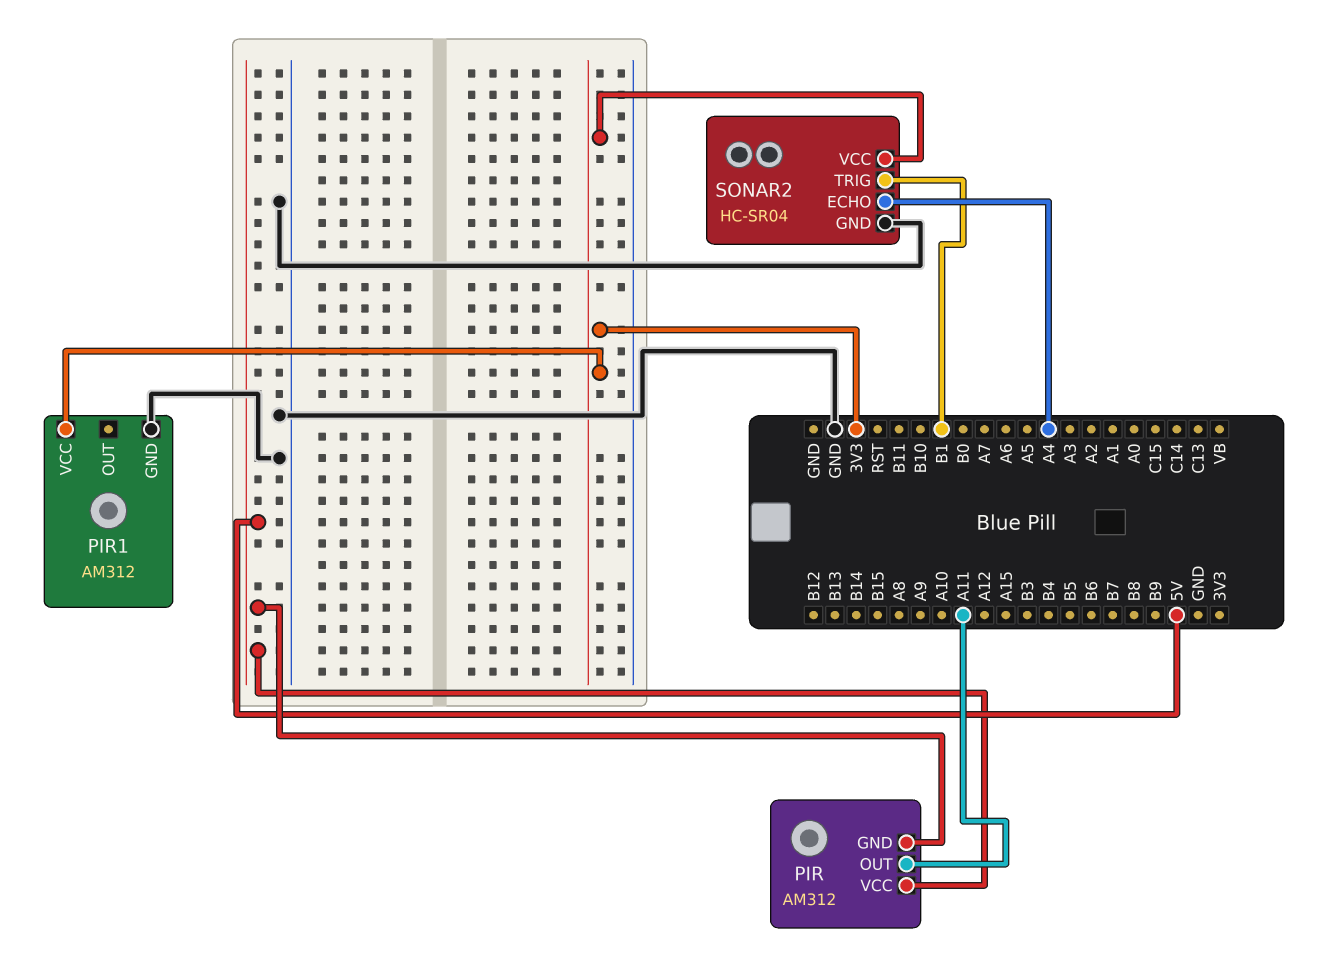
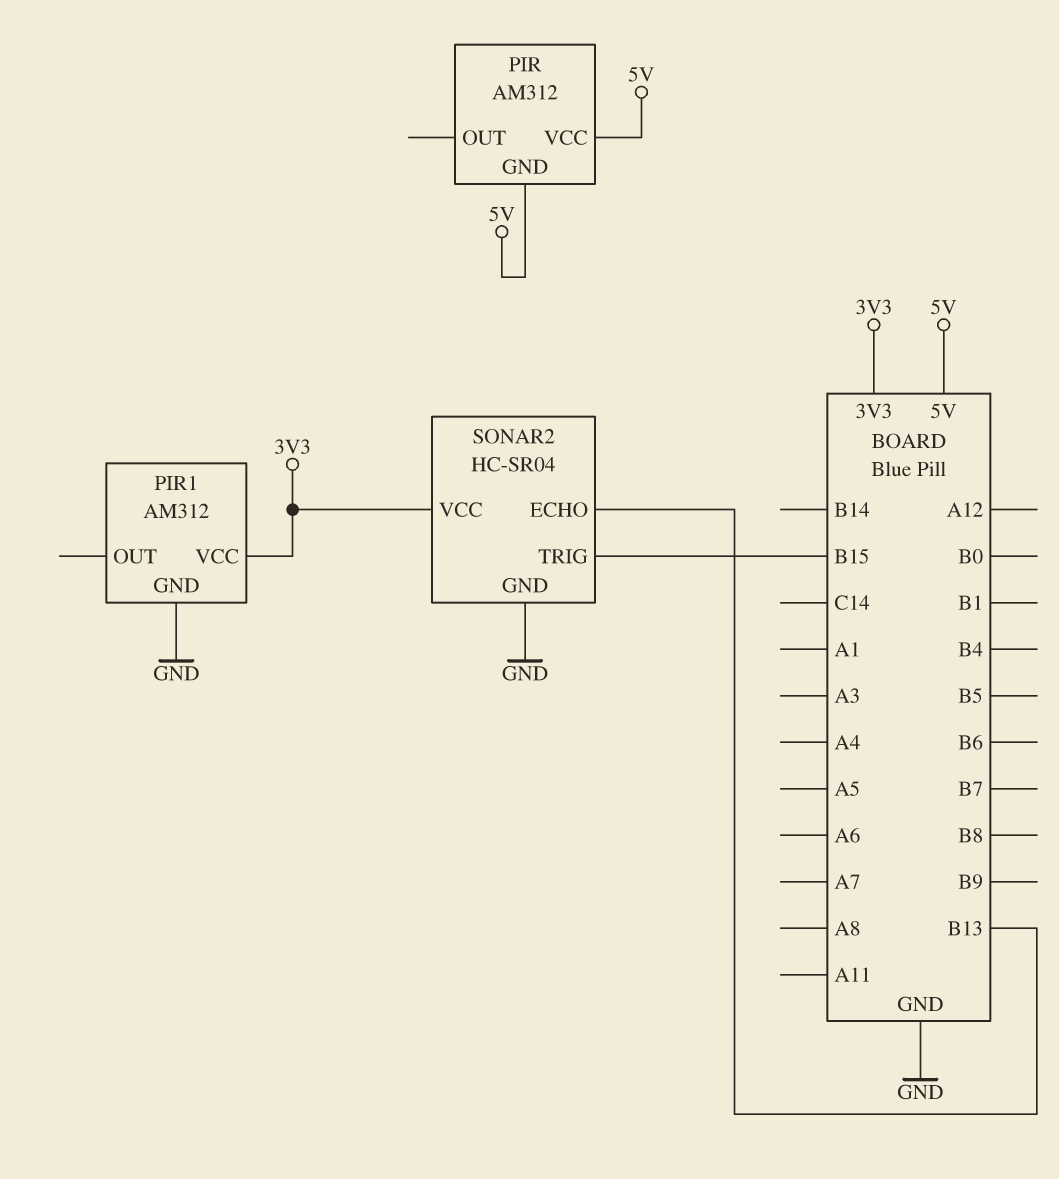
PIR pin OUT: A11 -> none
SONAR2 pin ECHO: A4 -> B13
SONAR2 pin TRIG: B1 -> B15

